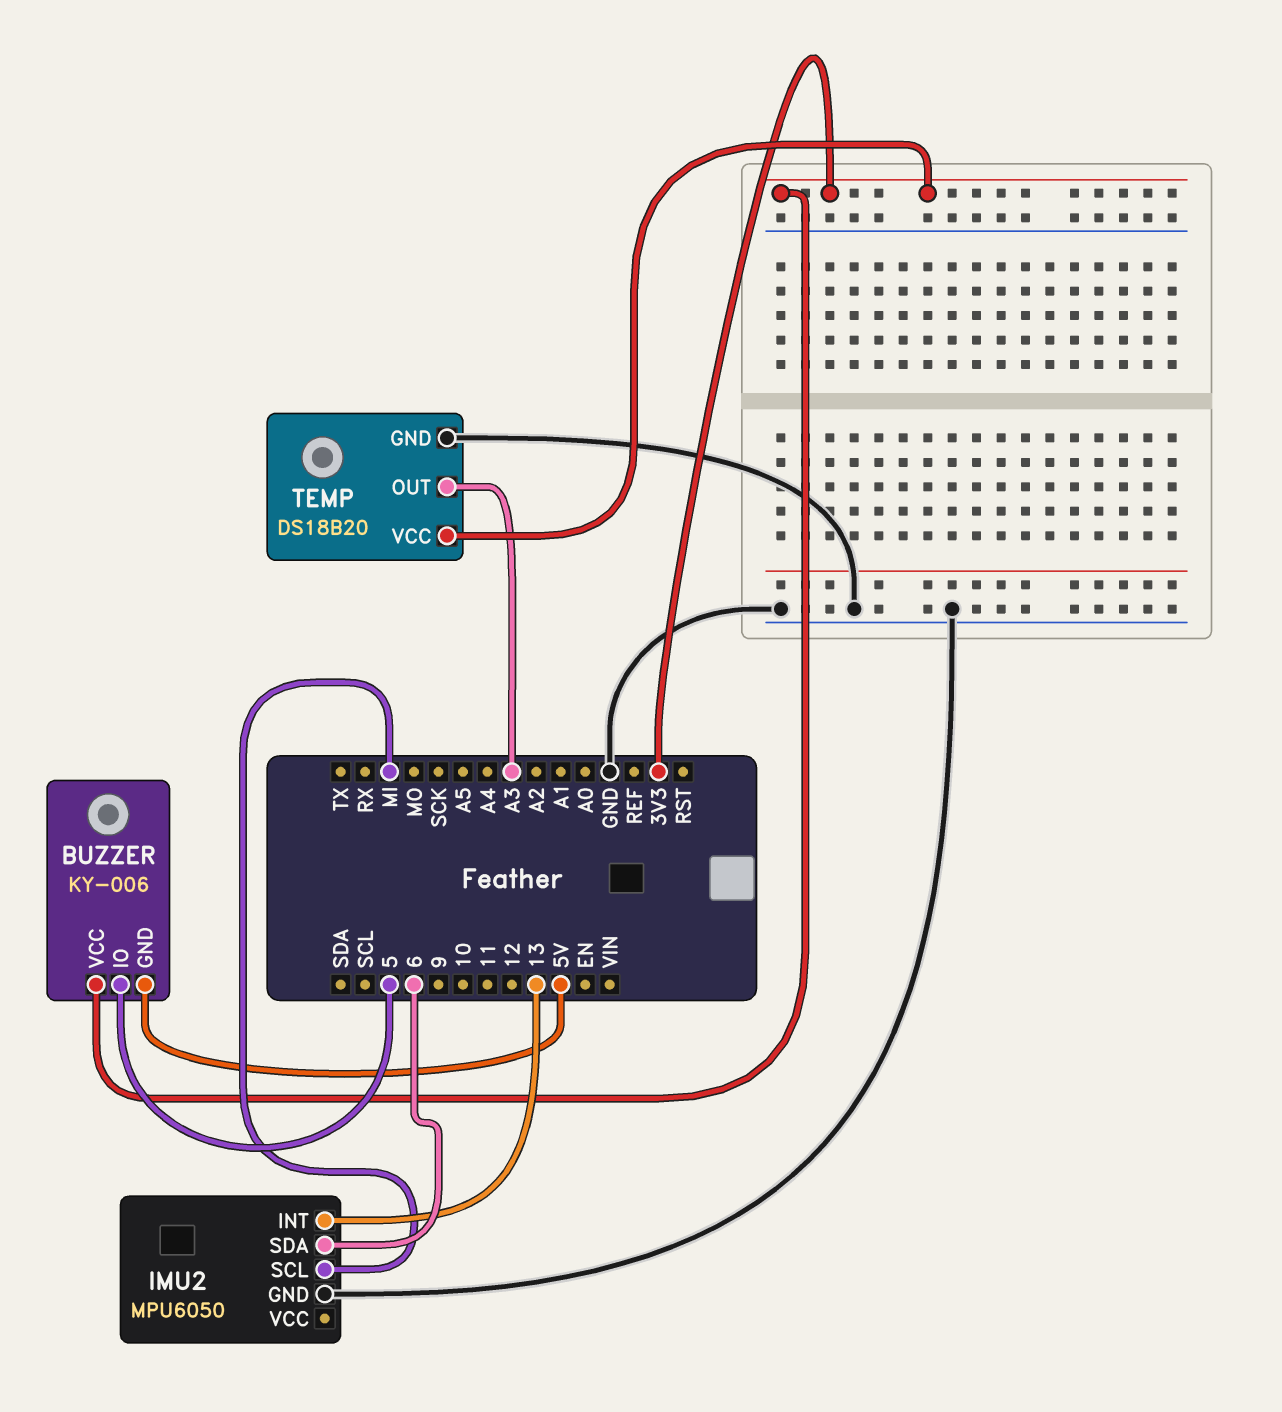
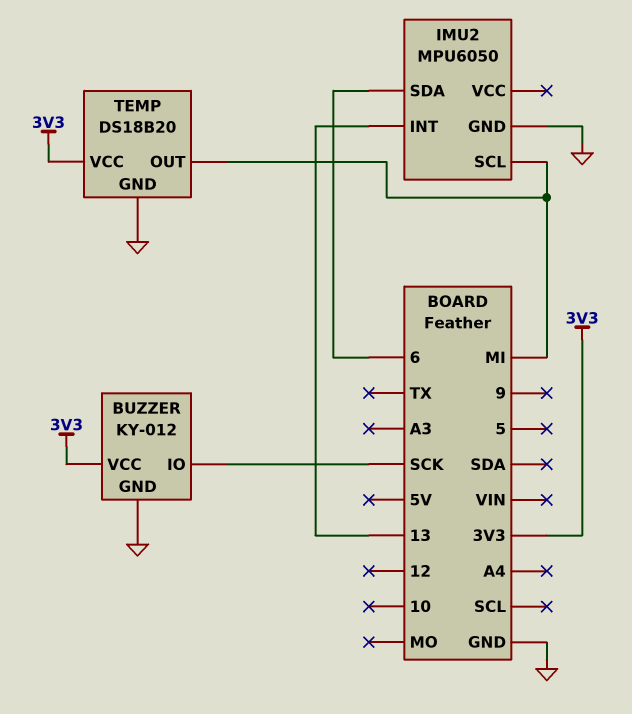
BUZZER: KY-006 -> KY-012
BUZZER pin GND: 5V -> GND
BUZZER pin IO: 5 -> SCK
TEMP pin OUT: A3 -> MI

